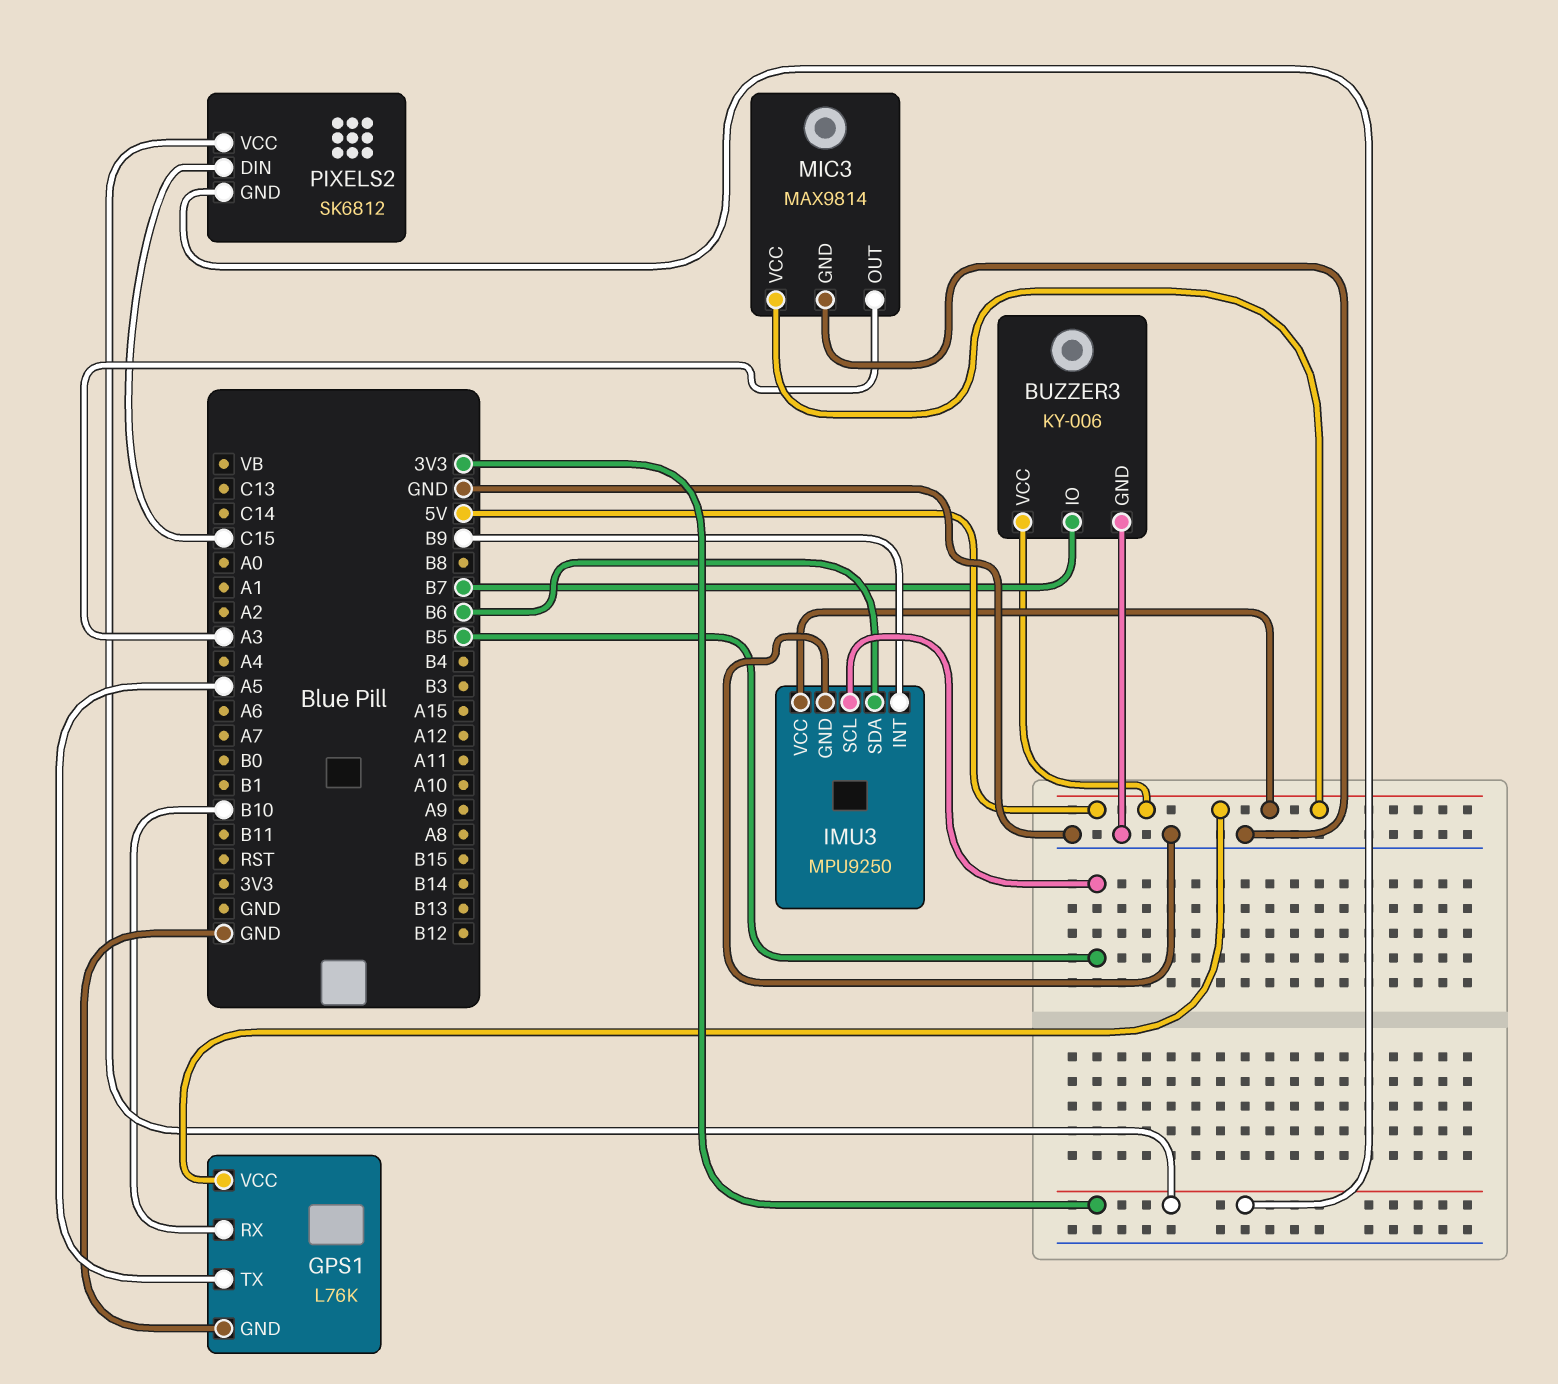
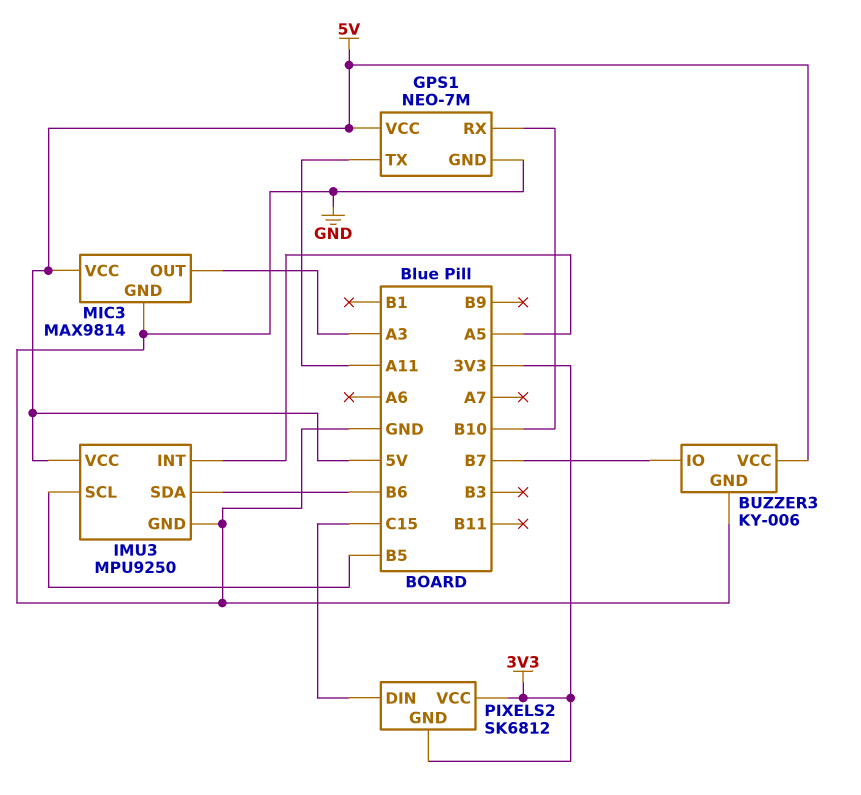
GPS1: L76K -> NEO-7M
GPS1 pin TX: A5 -> A11
IMU3 pin INT: B9 -> A5

